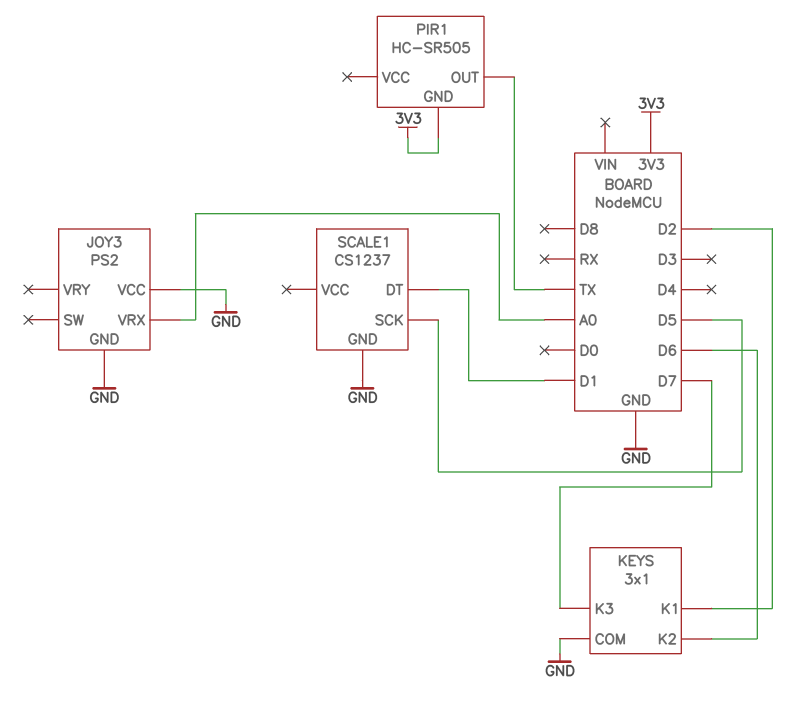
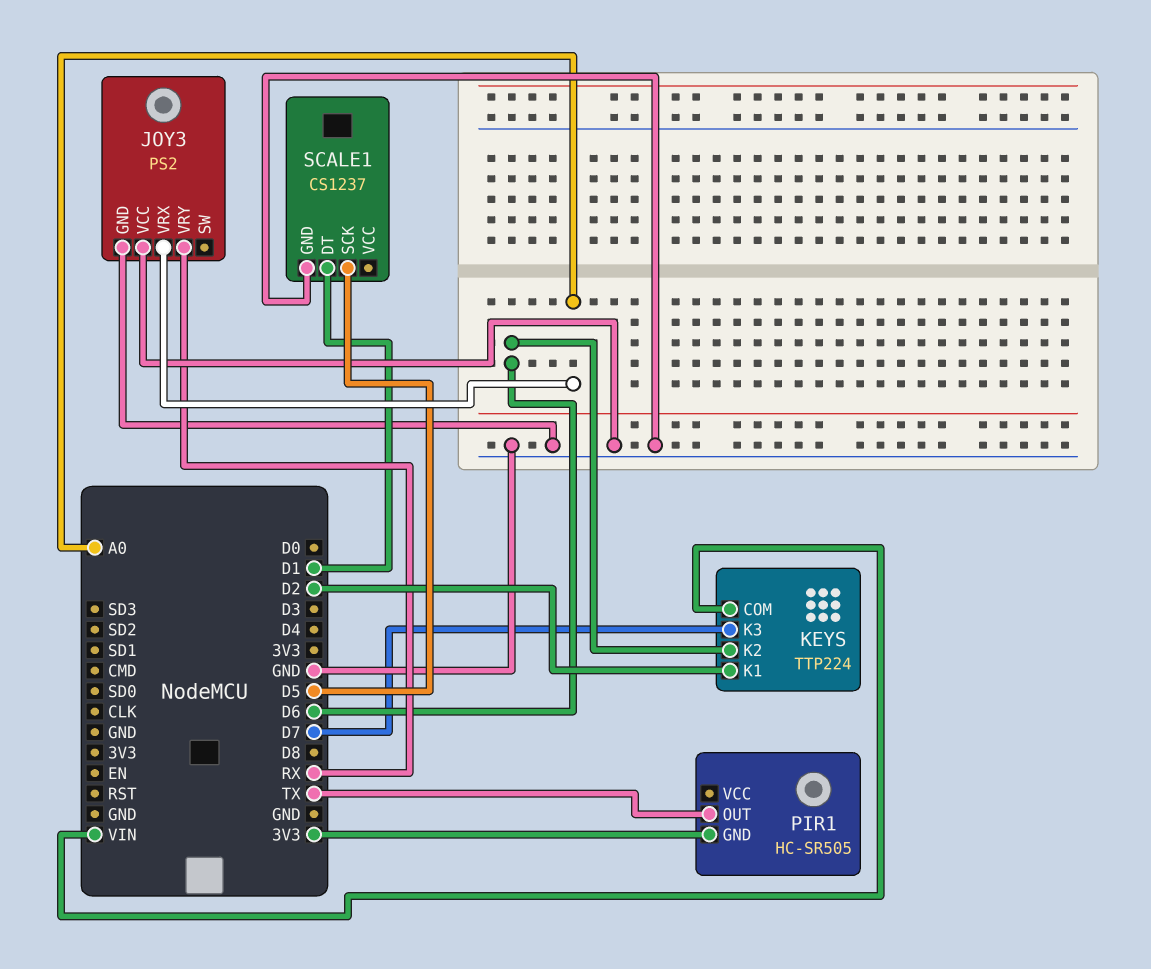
JOY3 pin VRY: none -> RX
KEYS: 3x1 -> TTP224
KEYS pin COM: GND -> VIN

